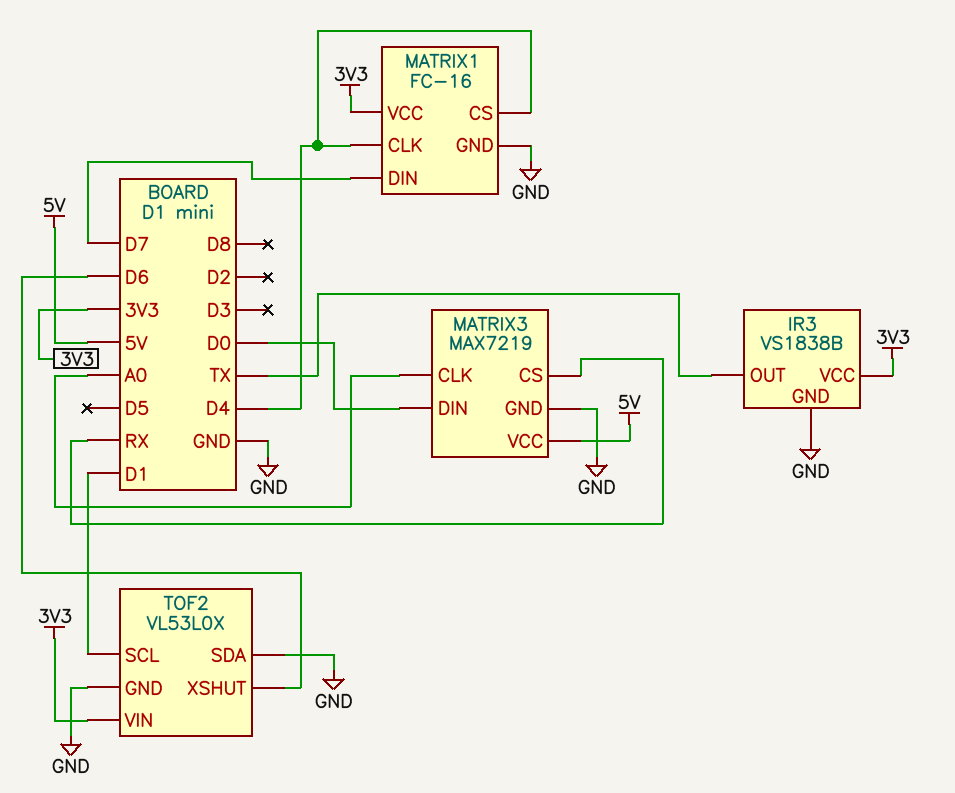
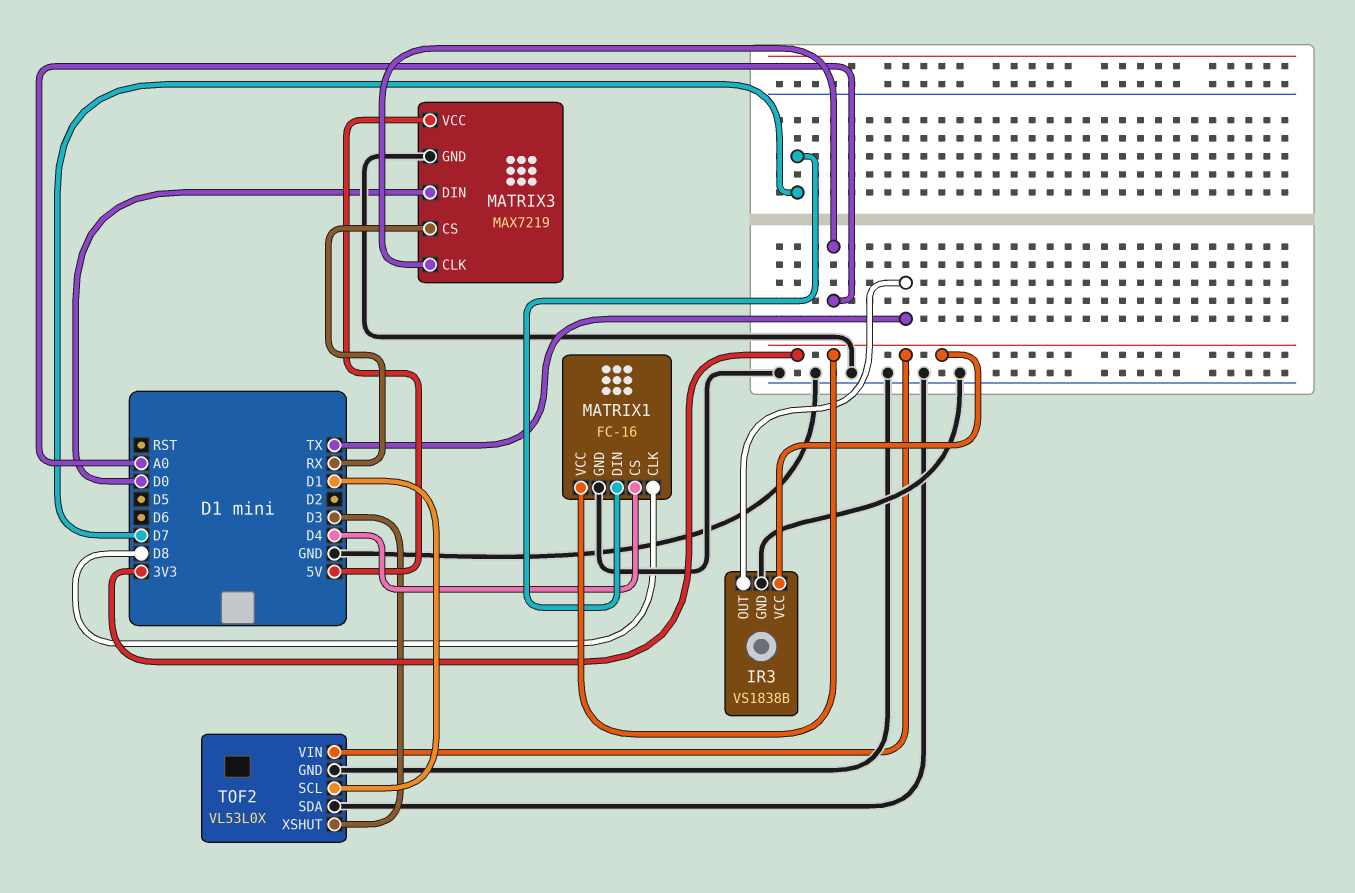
MATRIX1 pin CLK: D4 -> D8
TOF2 pin XSHUT: D6 -> D3

